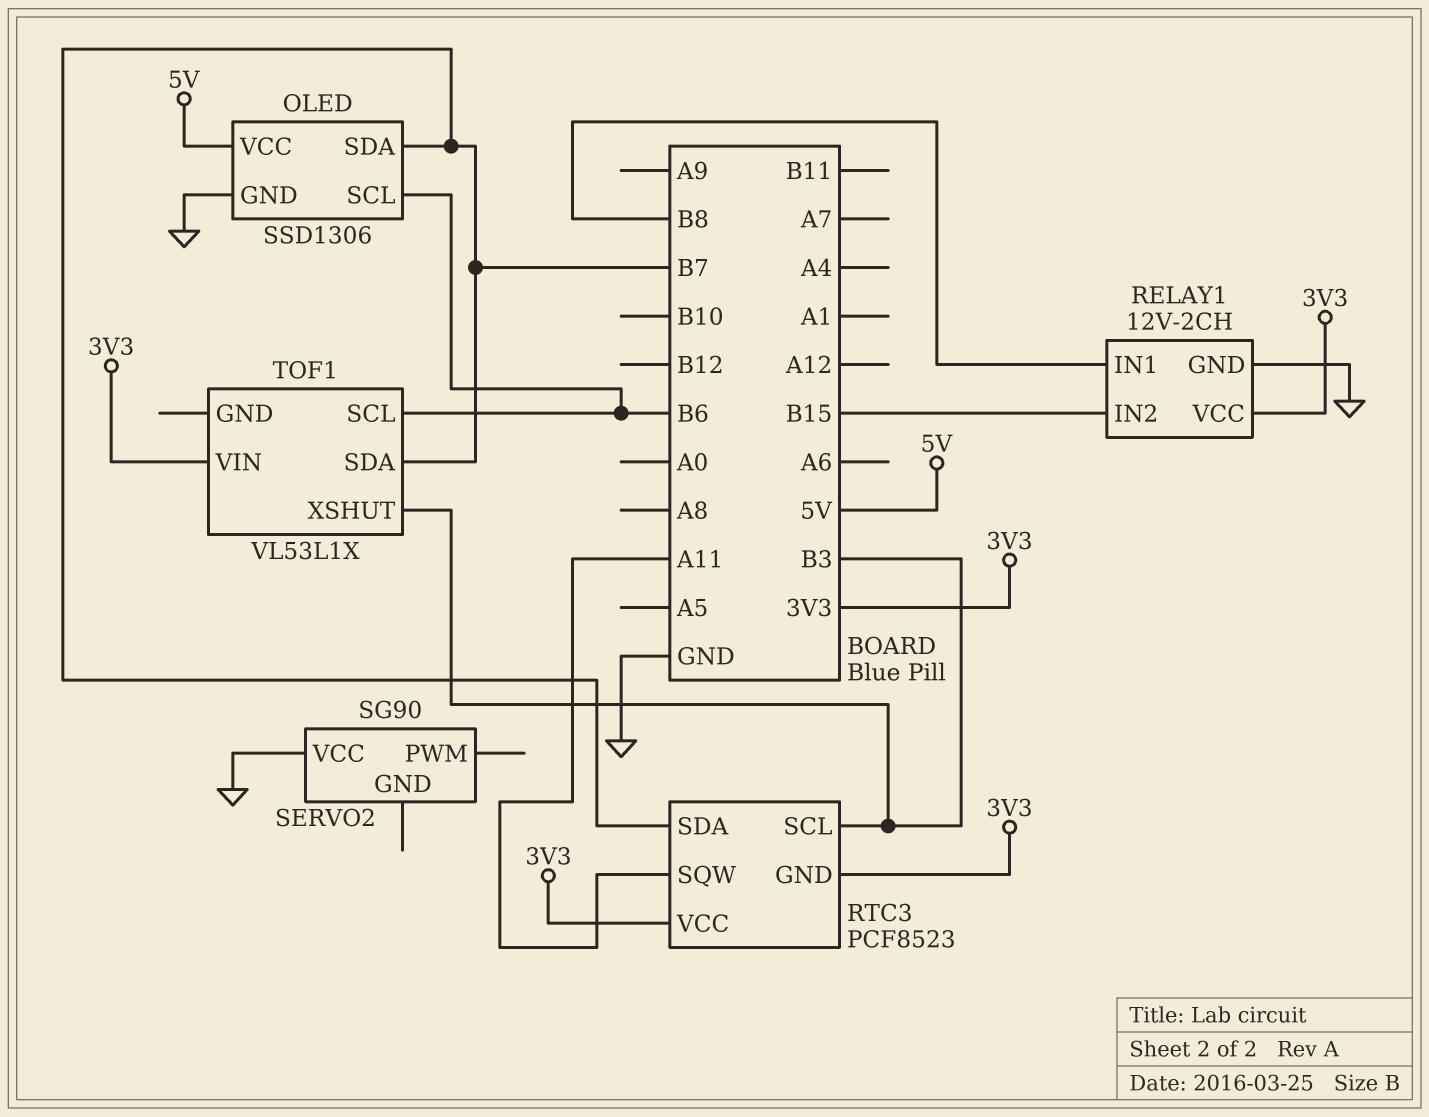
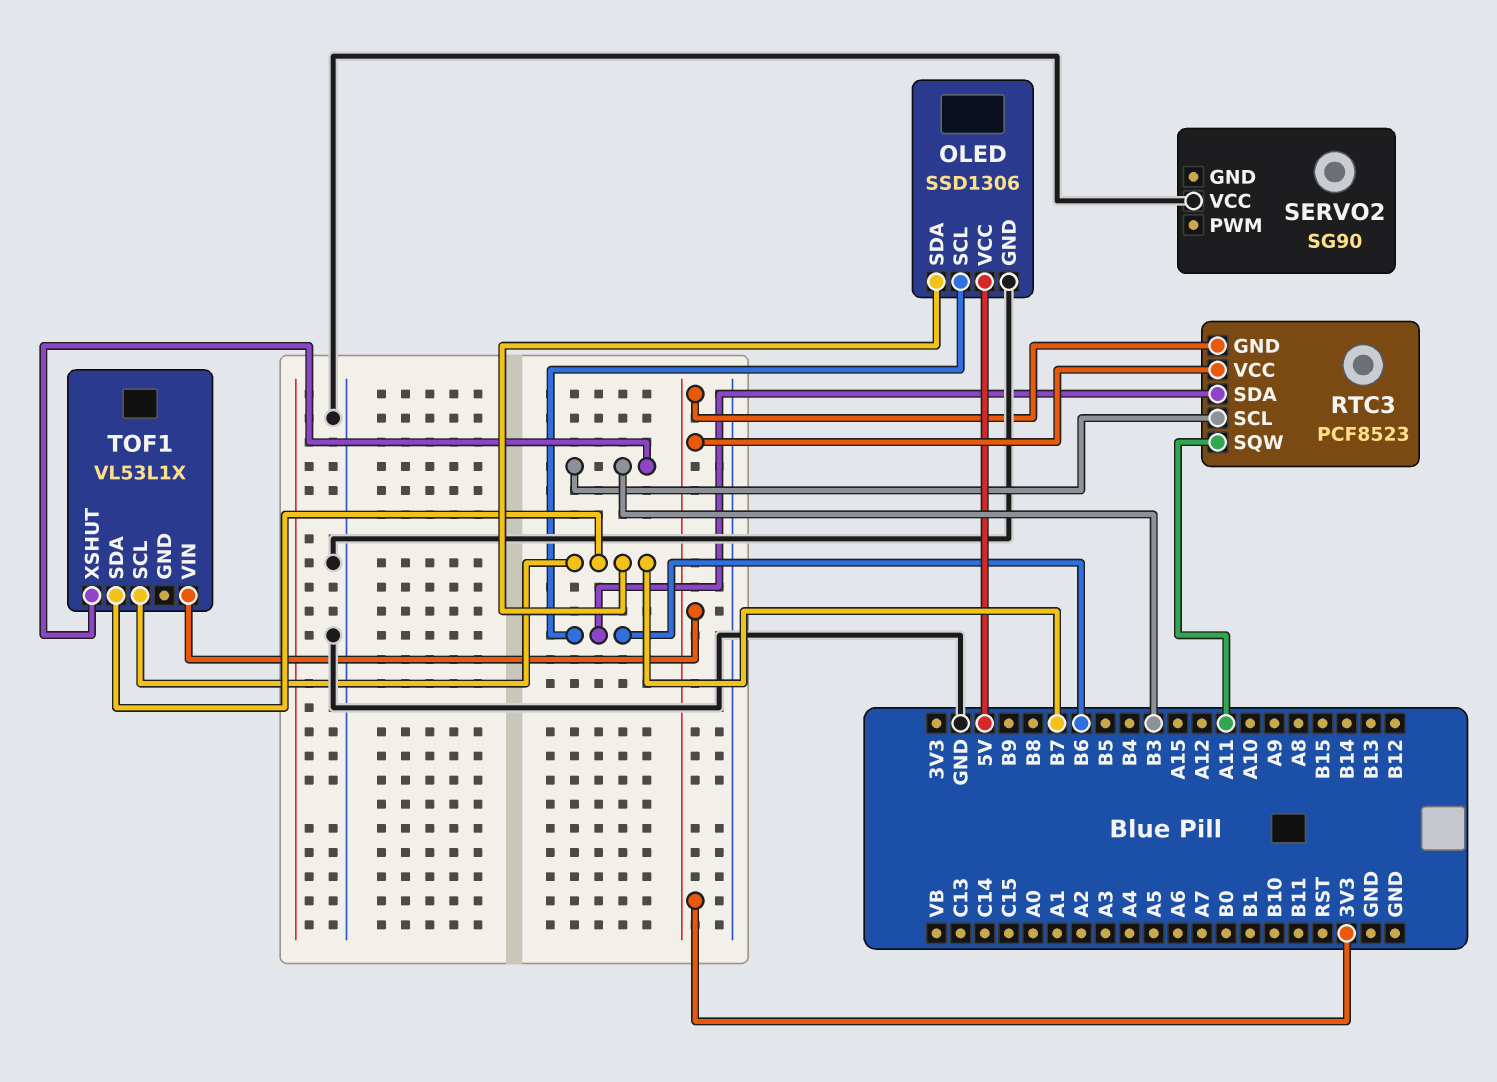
RELAY1: 12V-2CH -> none
RELAY1 pin GND: GND -> none
RELAY1 pin IN1: B8 -> none
RELAY1 pin IN2: B15 -> none
RELAY1 pin VCC: 3V3 -> none
RTC3 pin SDA: B7 -> B6
TOF1 pin SCL: B6 -> B7

